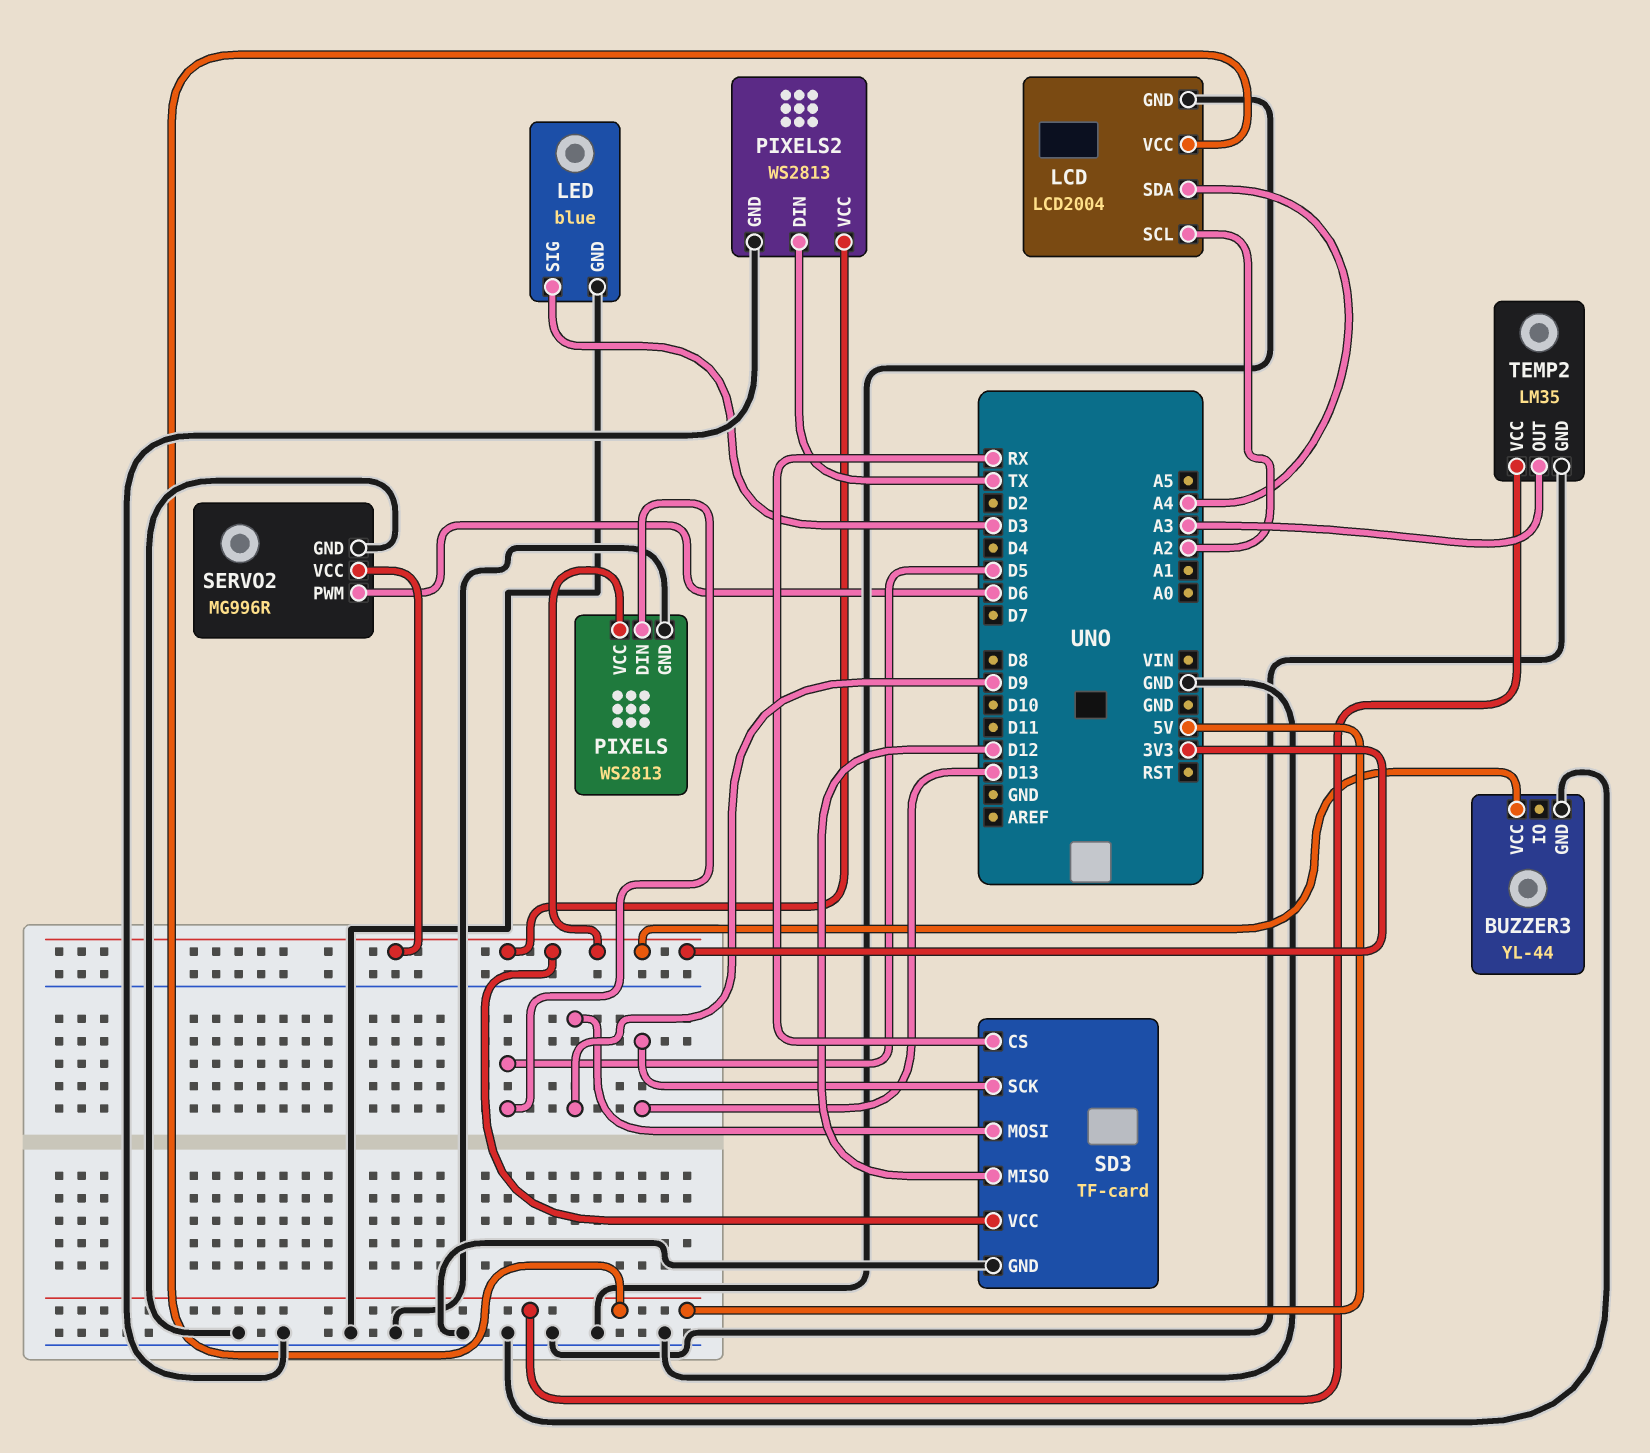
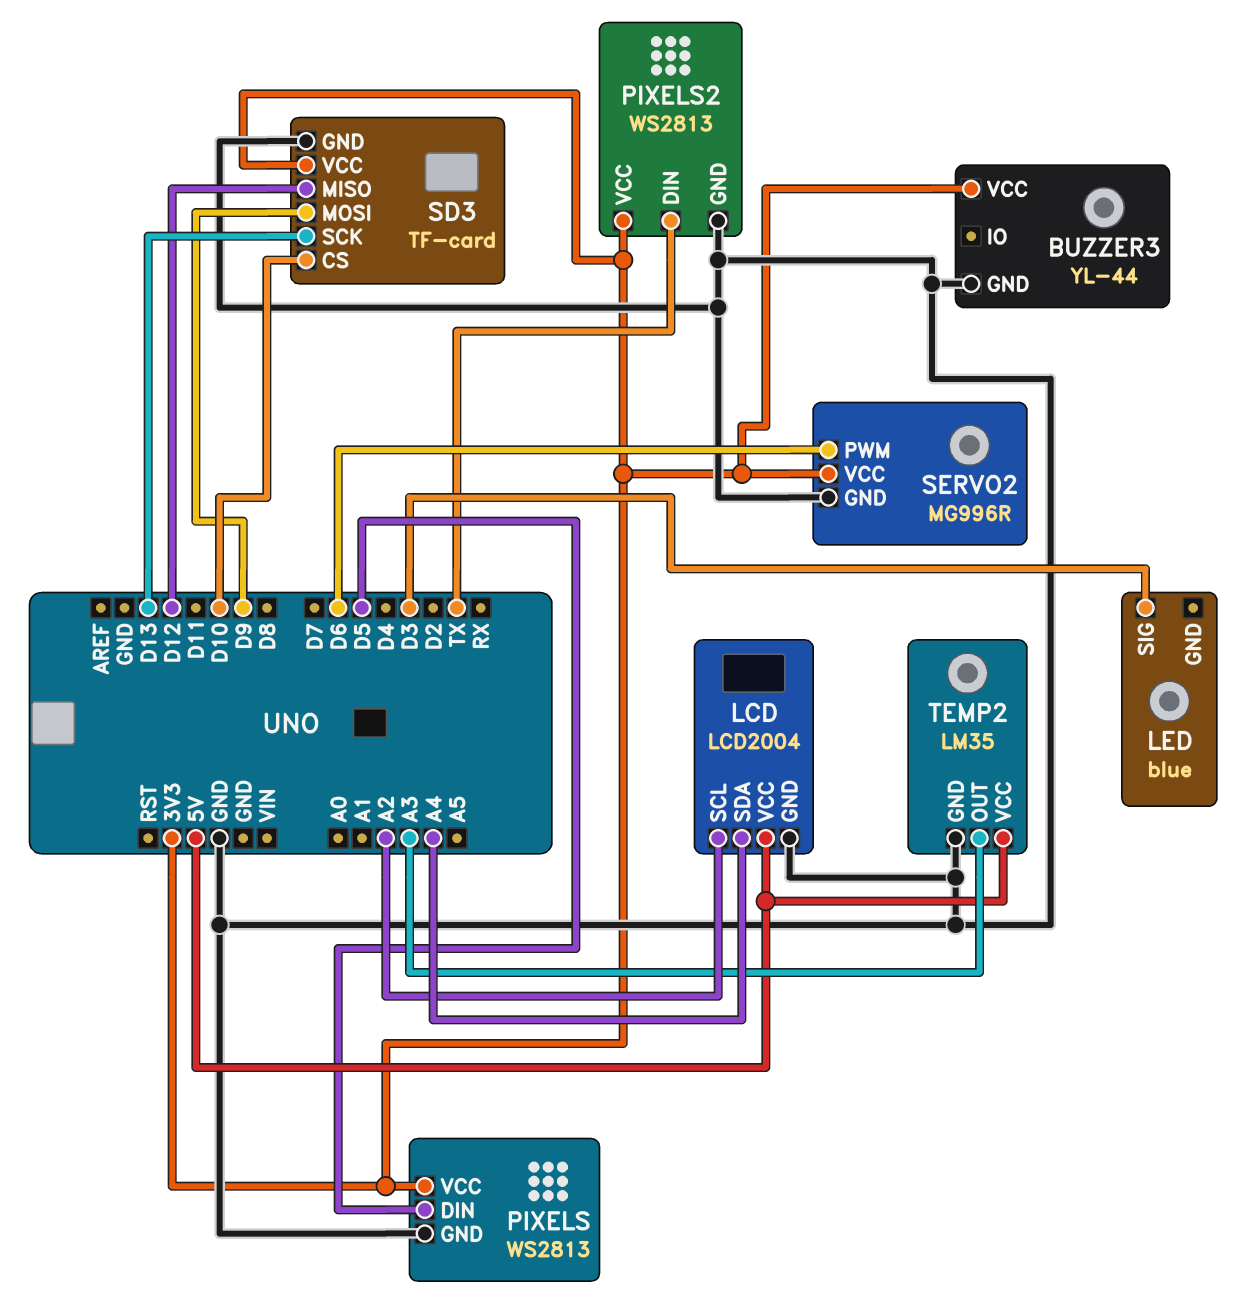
LED pin GND: GND -> none
SD3 pin CS: RX -> D10

